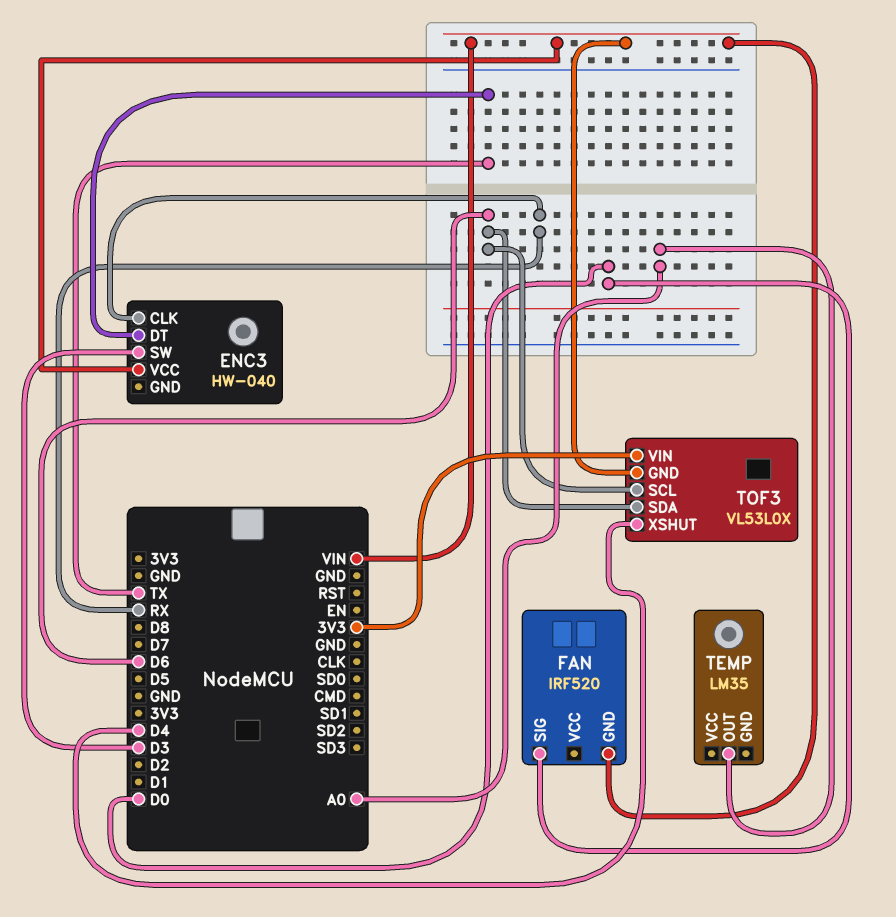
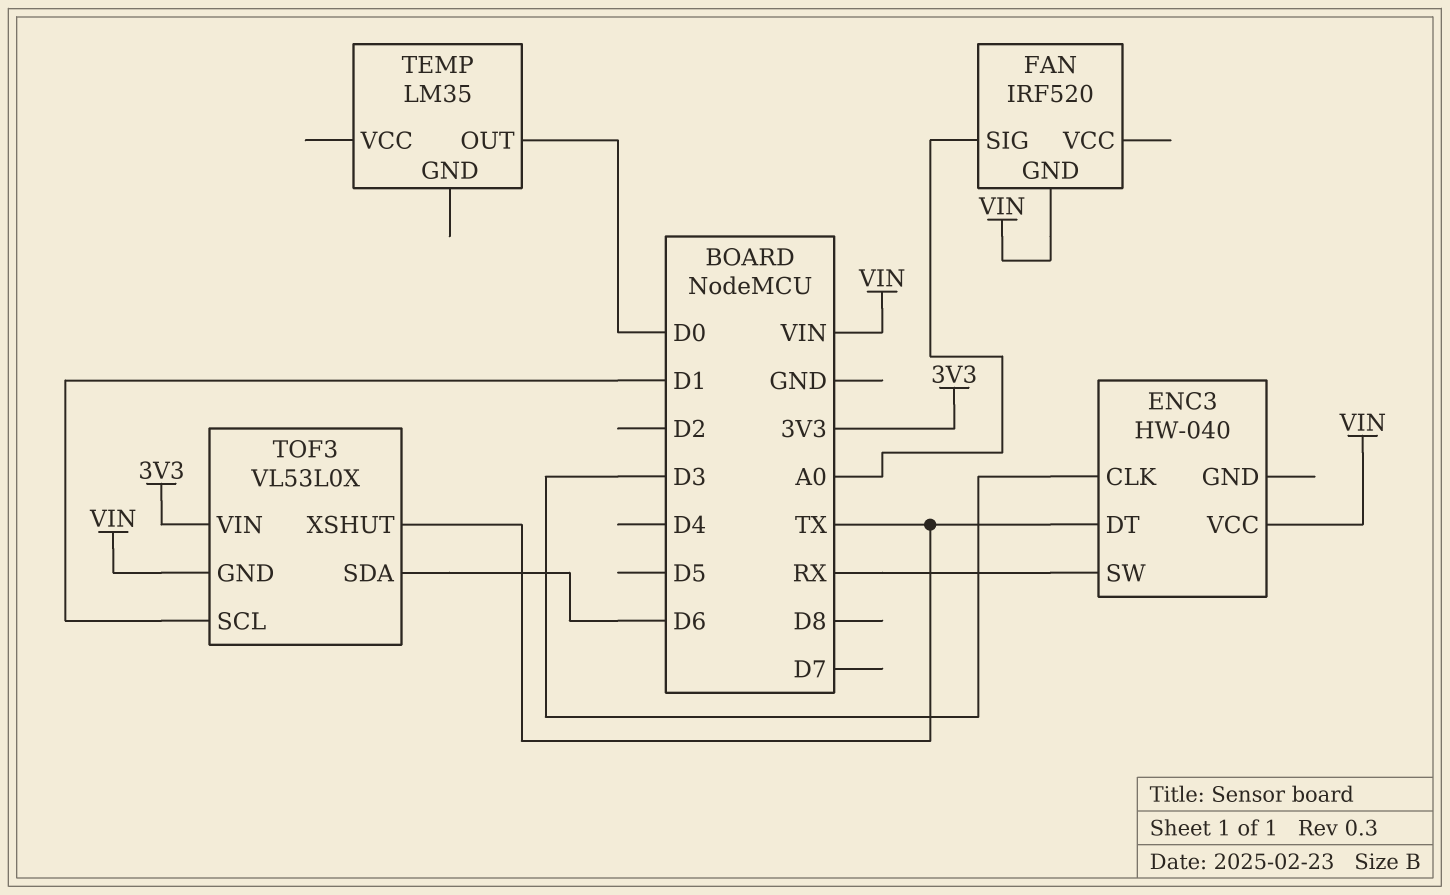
ENC3 pin CLK: RX -> D3
ENC3 pin SW: D3 -> RX
FAN pin SIG: D0 -> A0
TEMP pin OUT: A0 -> D0
TOF3 pin SCL: D6 -> D1
TOF3 pin XSHUT: D4 -> TX

